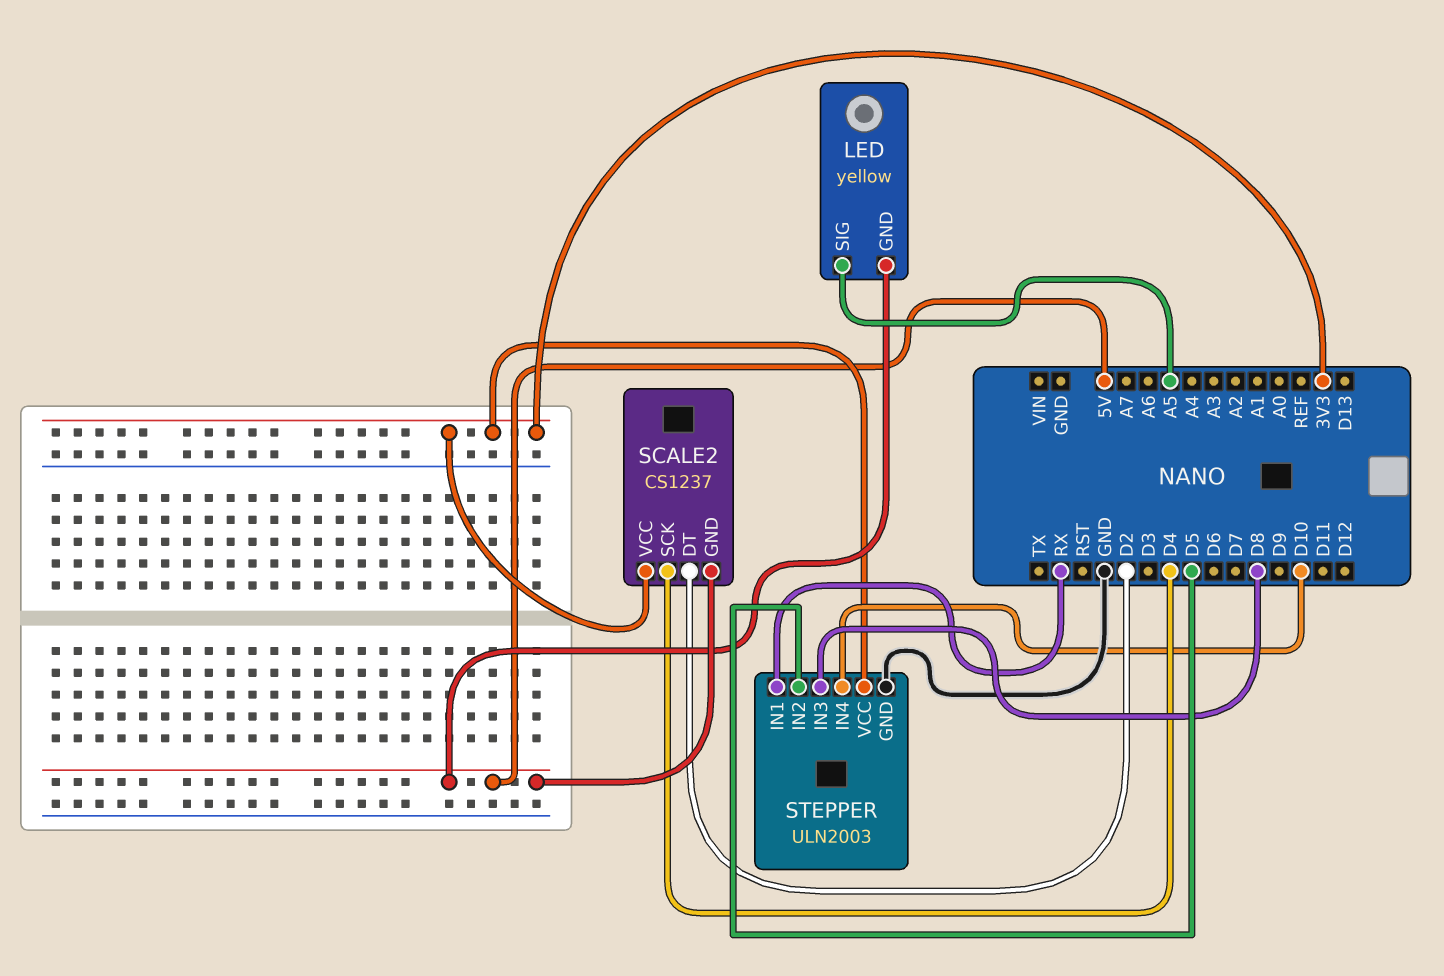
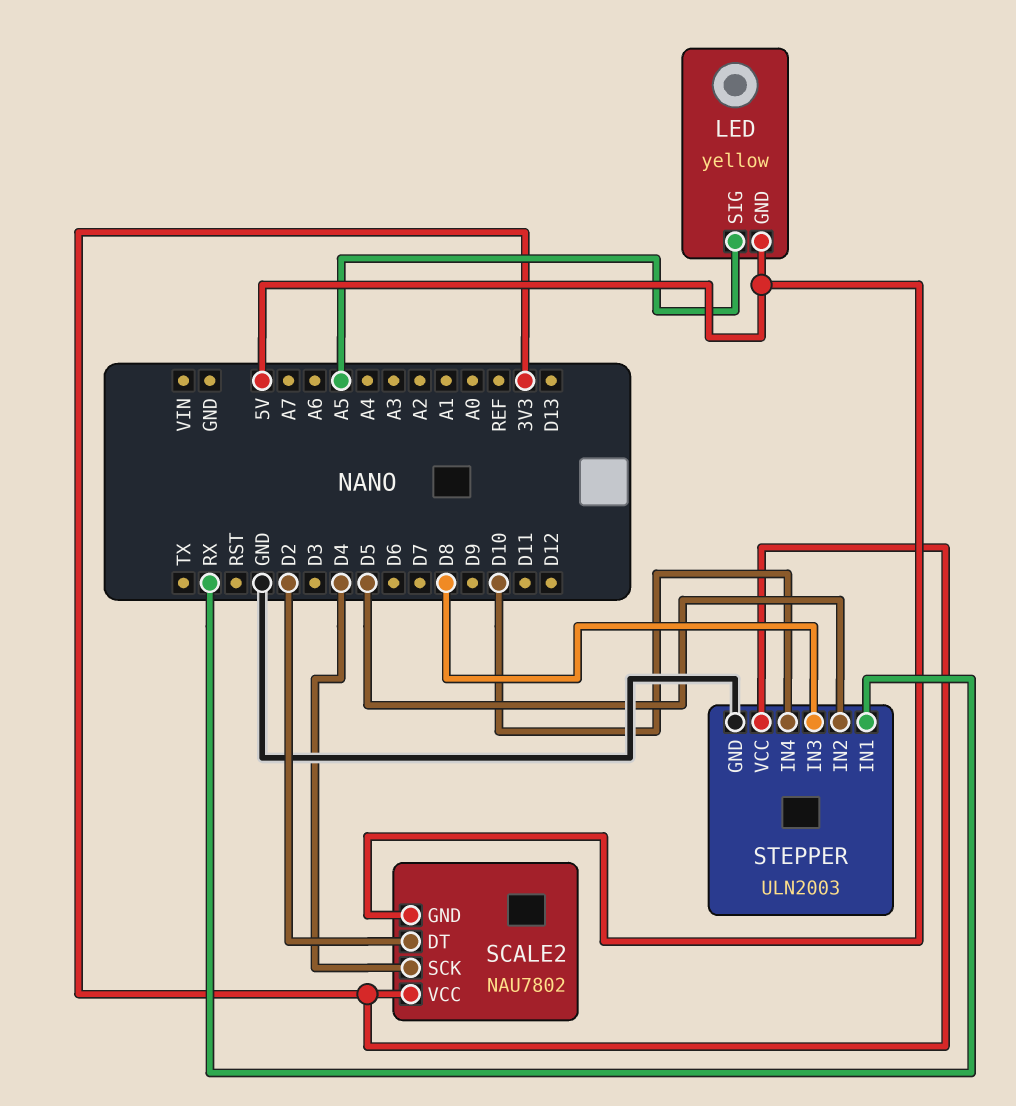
SCALE2: CS1237 -> NAU7802

